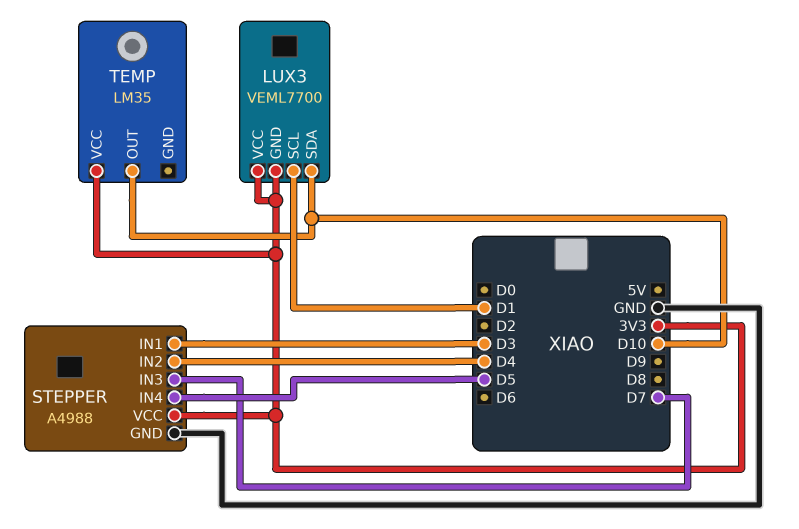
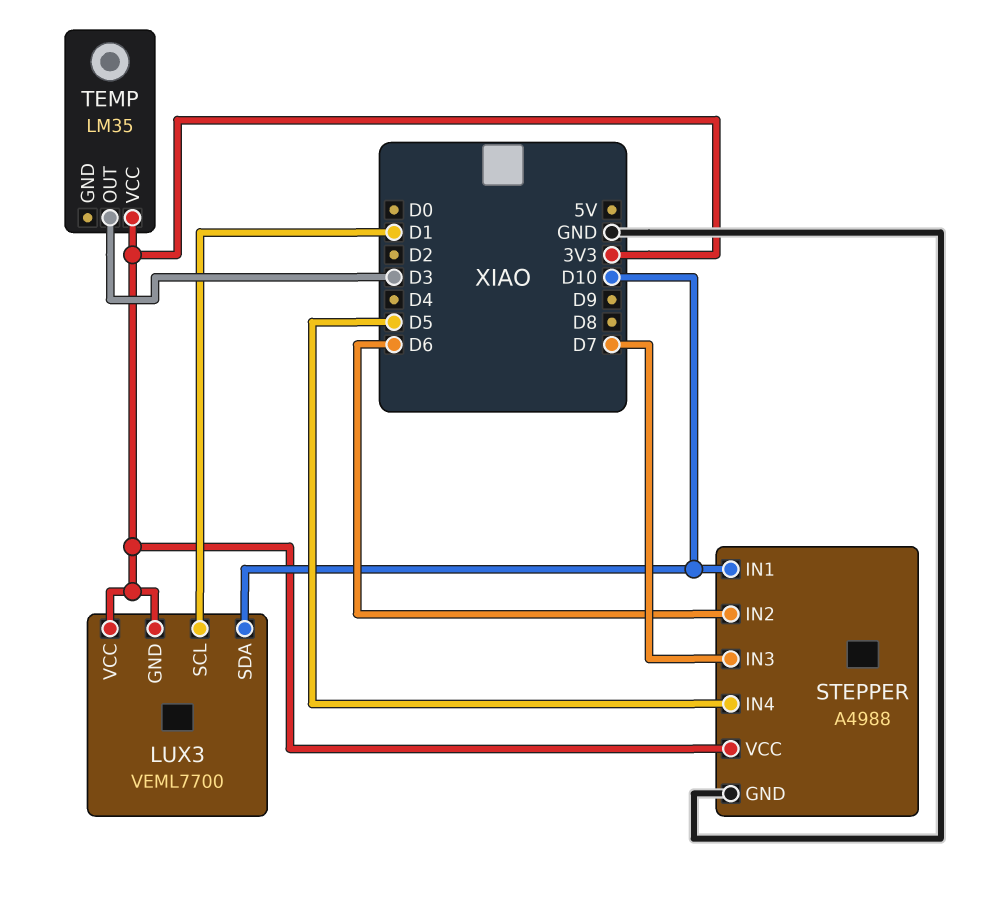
STEPPER pin IN1: D3 -> D10
STEPPER pin IN2: D4 -> D6
TEMP pin OUT: D10 -> D3

